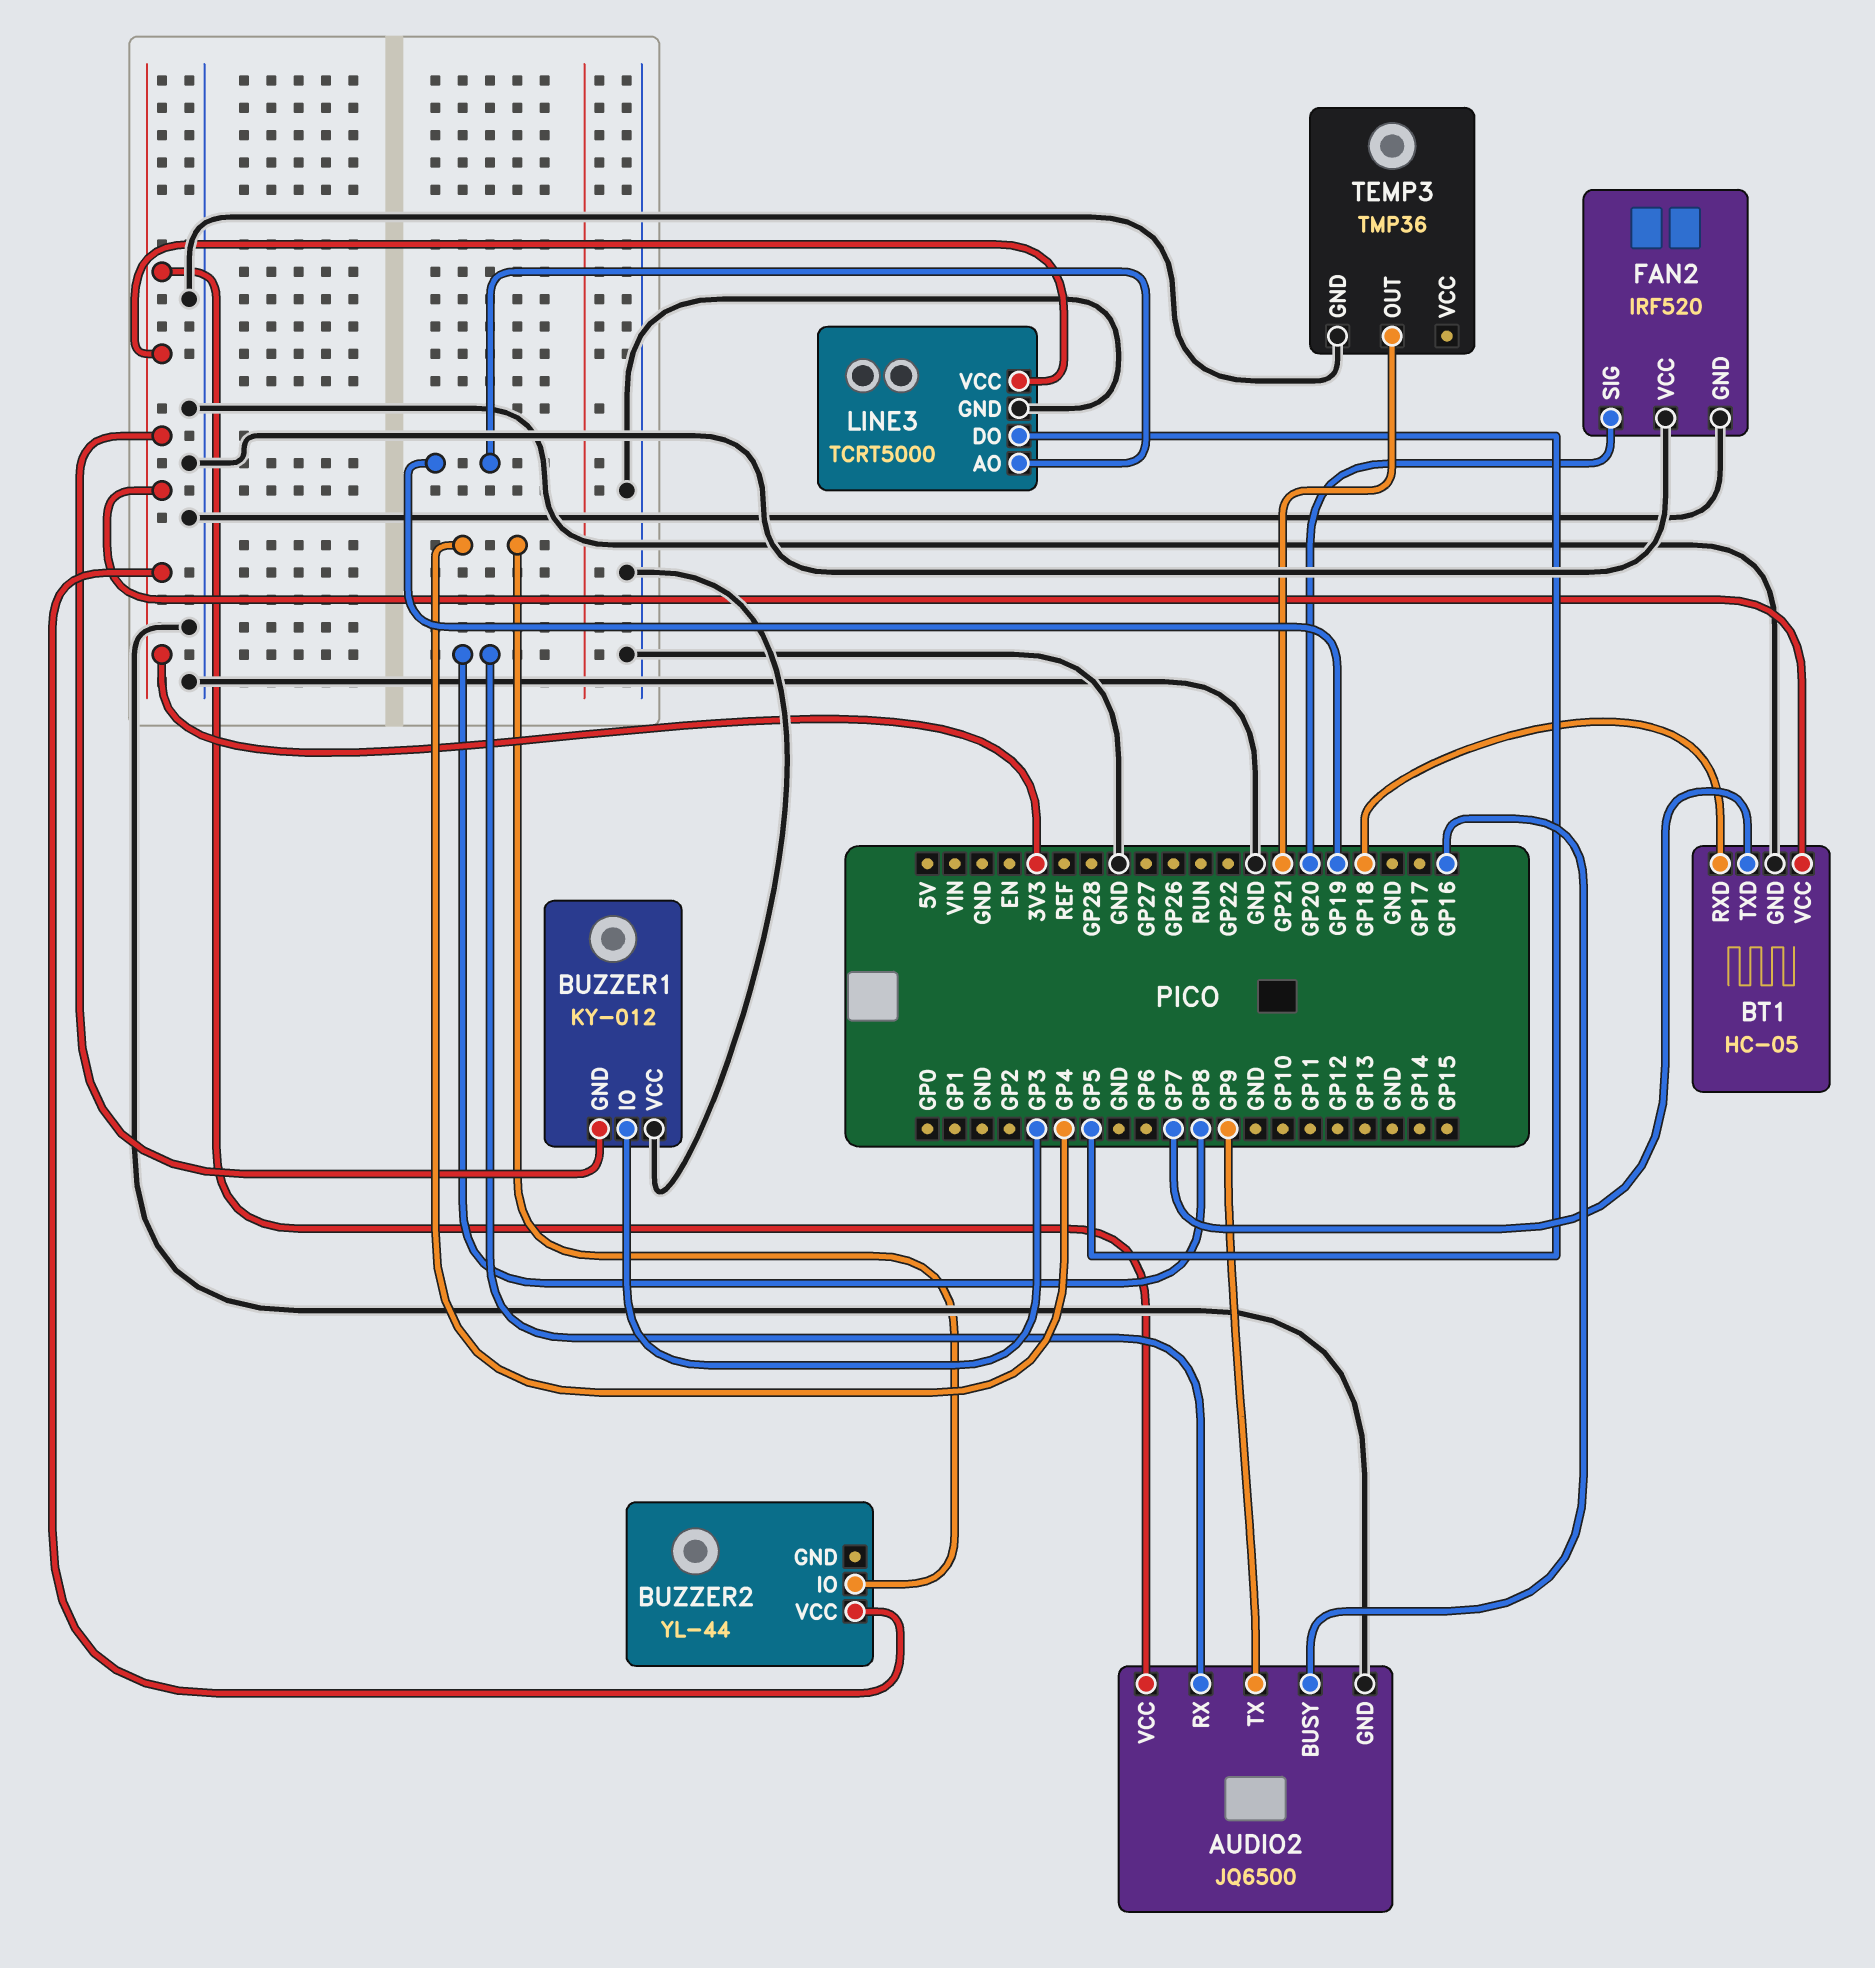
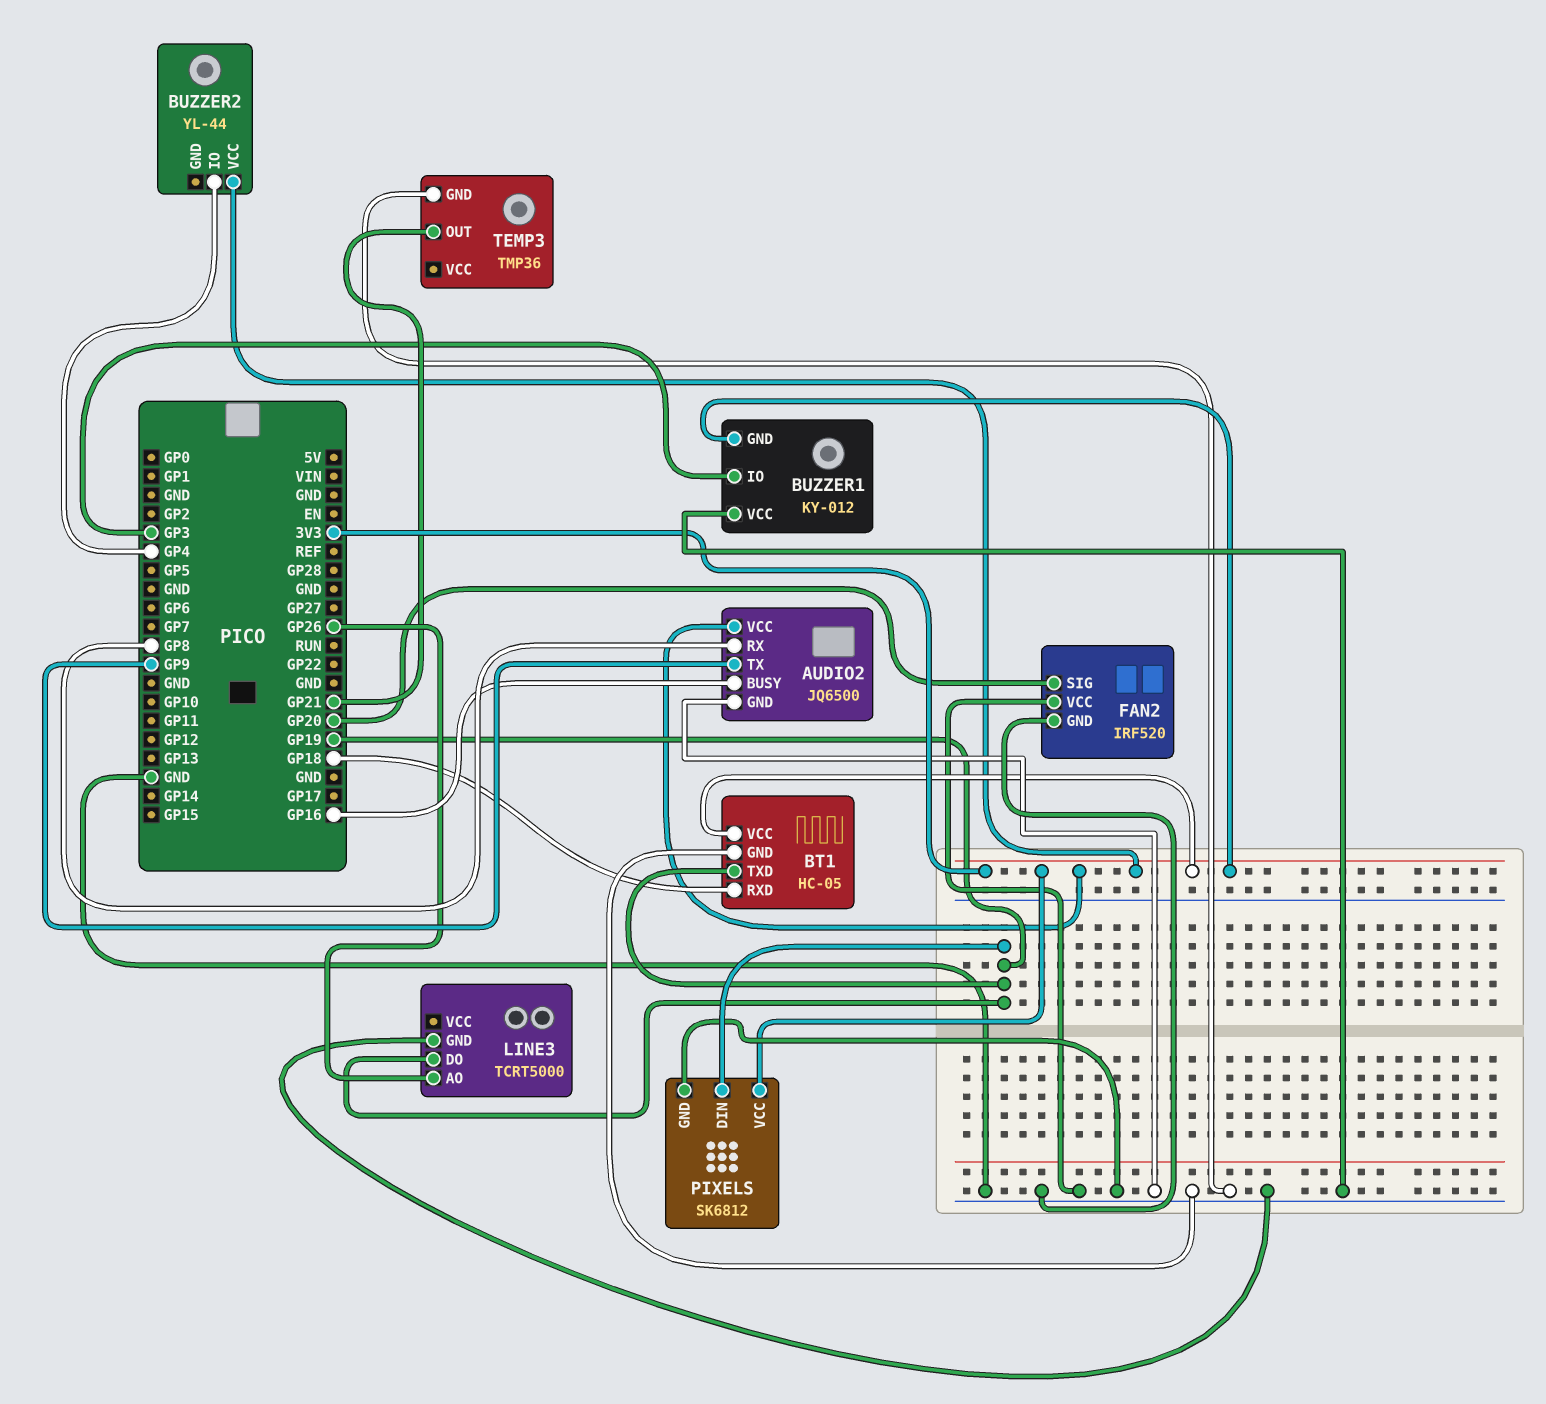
BT1 pin TXD: GP7 -> GP19
LINE3 pin AO: GP19 -> GP26
LINE3 pin DO: GP5 -> GP19
LINE3 pin VCC: 3V3 -> none
PIXELS: none -> SK6812
PIXELS pin DIN: none -> GP19
PIXELS pin GND: none -> GND
PIXELS pin VCC: none -> 3V3

